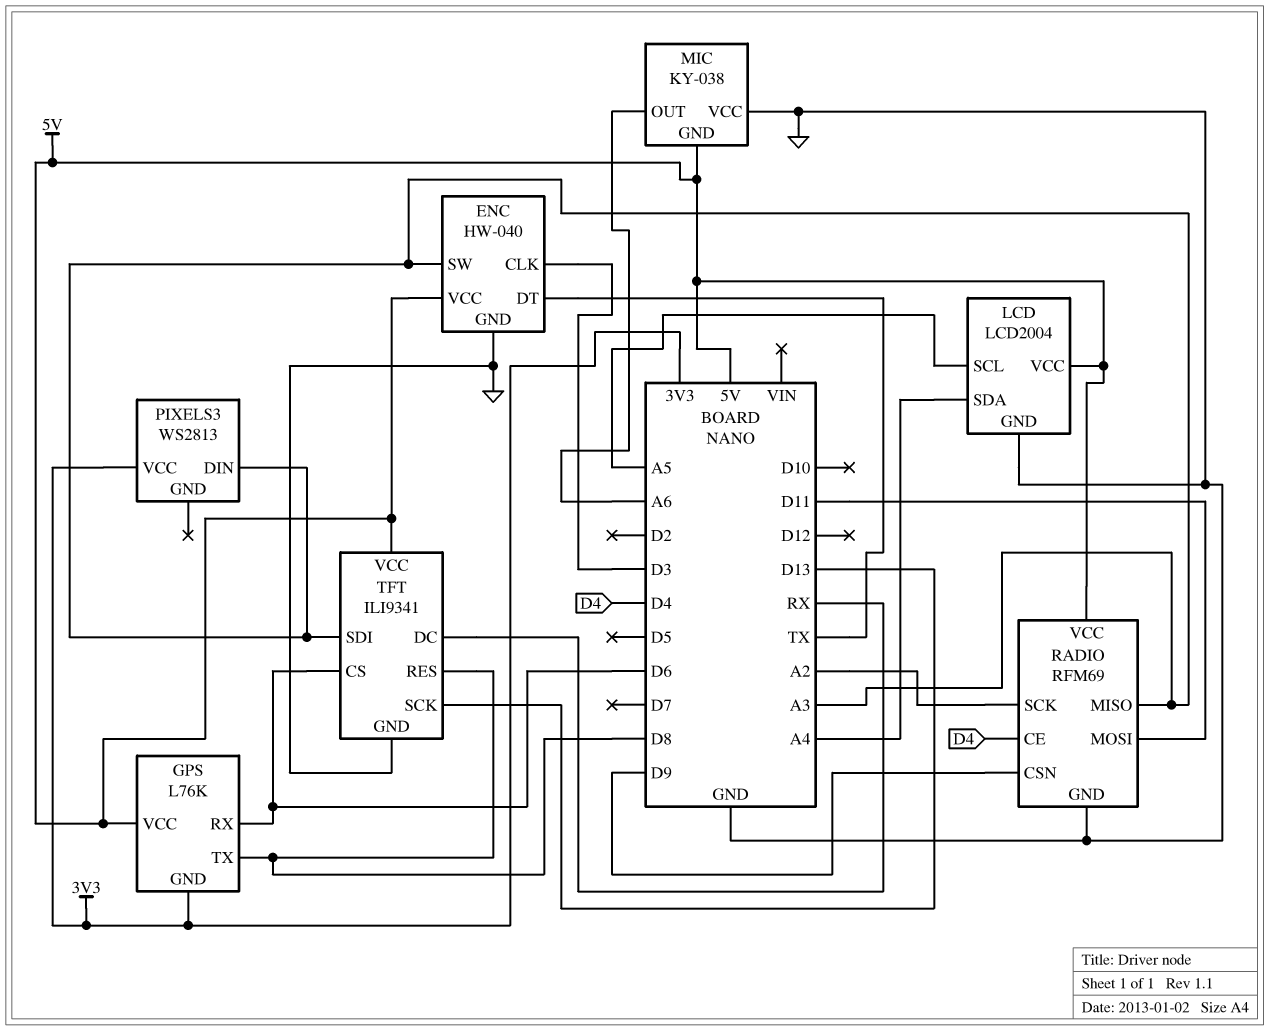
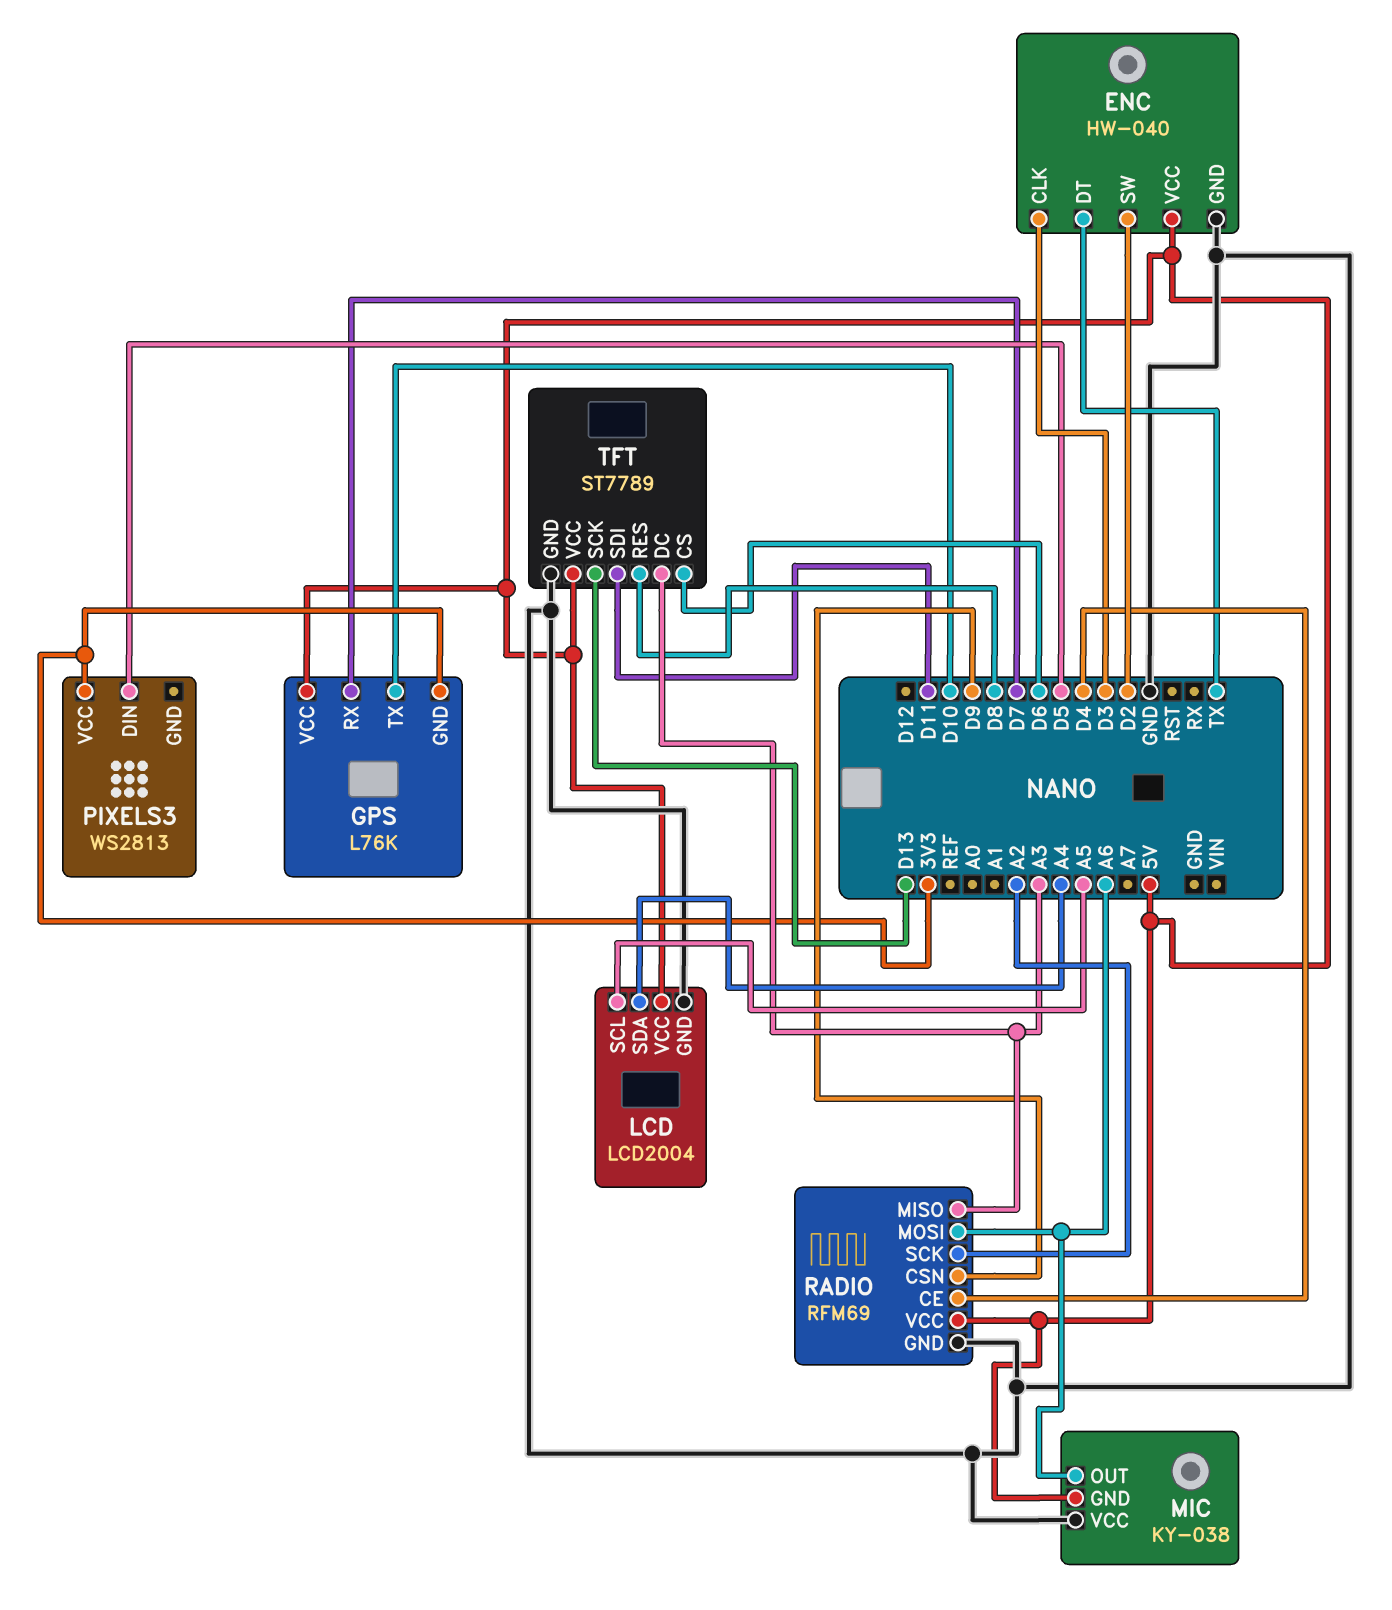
ENC pin SW: A3 -> D2
GPS pin RX: D6 -> D7
GPS pin TX: D8 -> D10
PIXELS3 pin DIN: A3 -> D5
RADIO pin MOSI: D11 -> A6
TFT: ILI9341 -> ST7789
TFT pin DC: RX -> A3
TFT pin SDI: A3 -> D11

